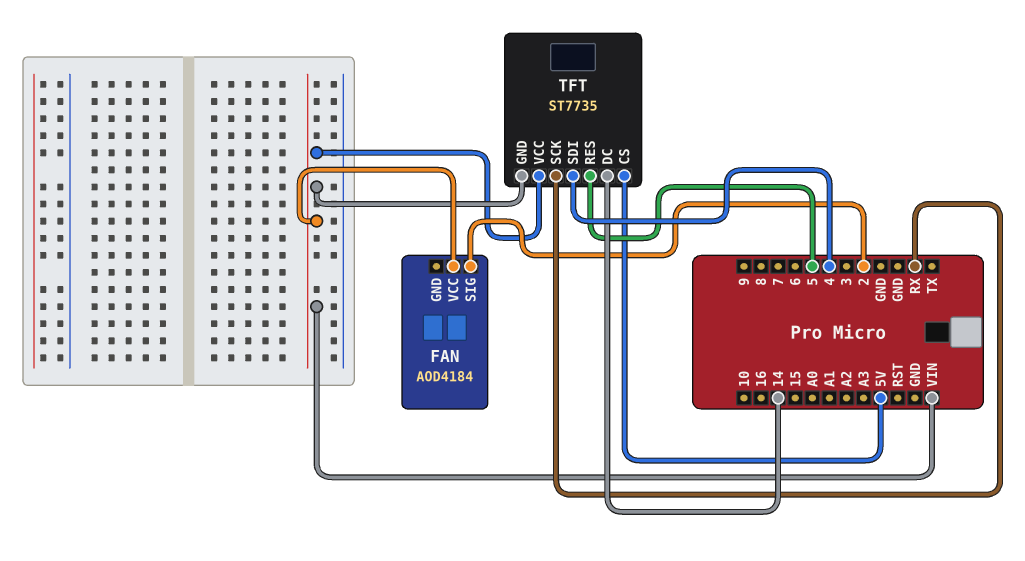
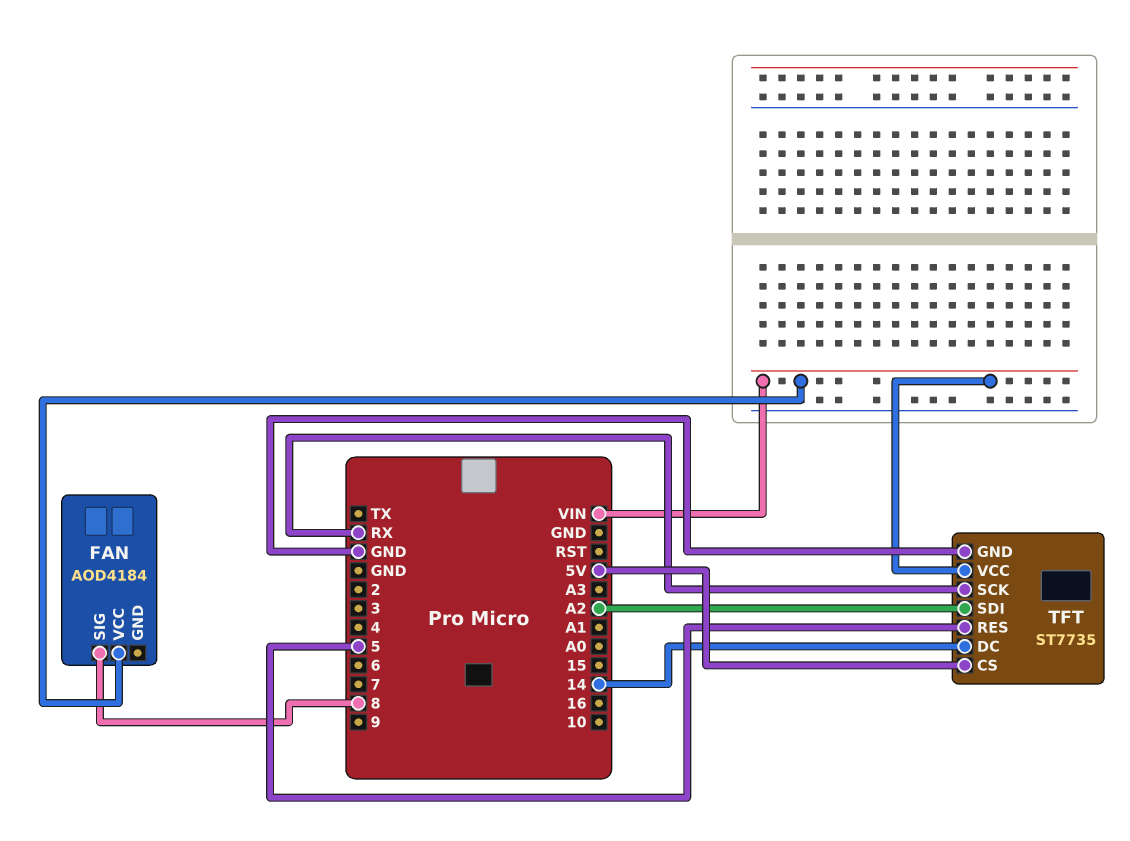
FAN pin SIG: 2 -> 8
TFT pin GND: VIN -> GND
TFT pin SDI: 4 -> A2

